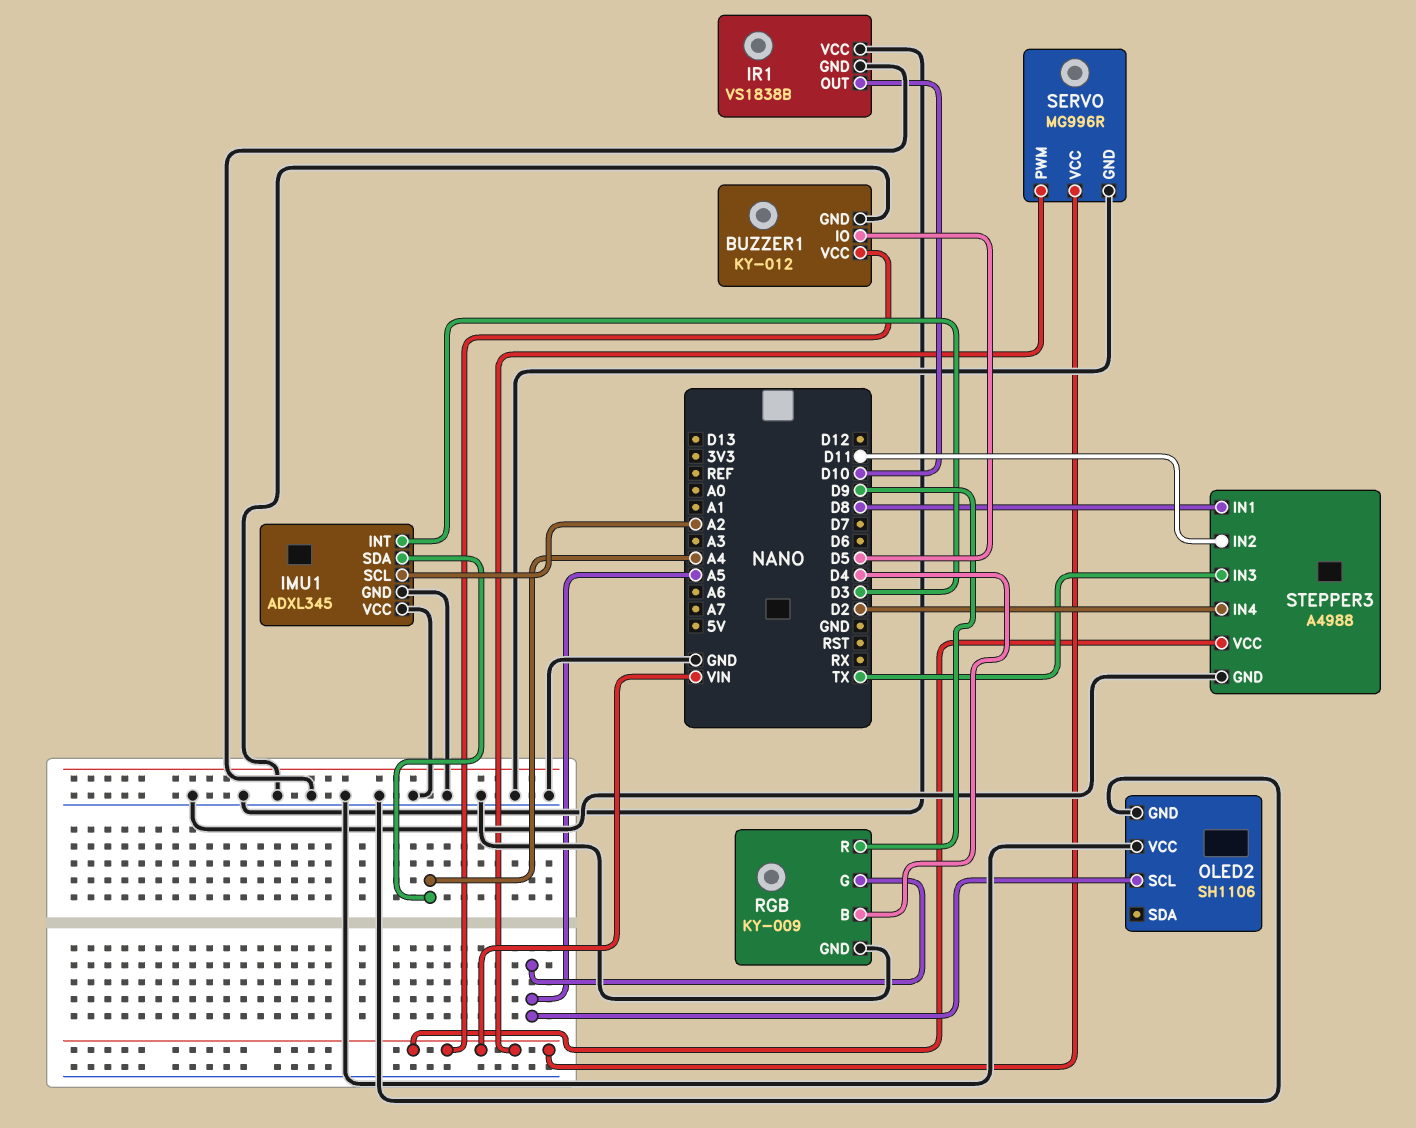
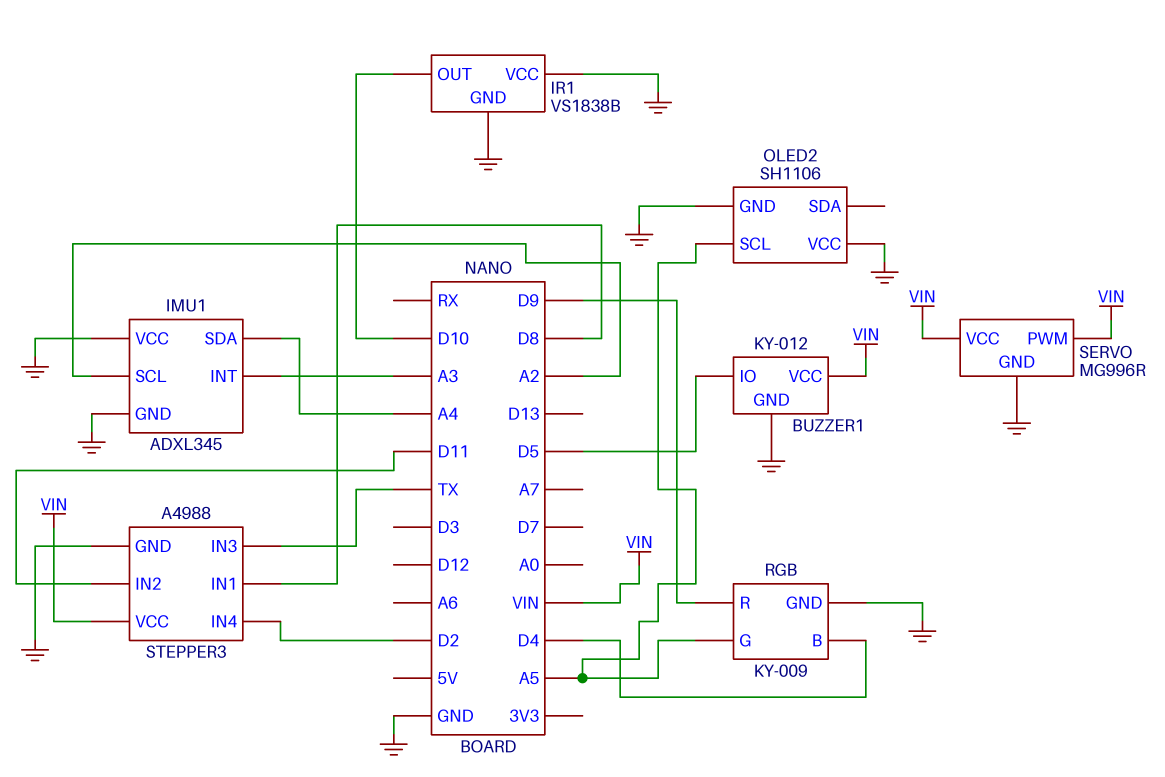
IMU1 pin INT: D3 -> A3

